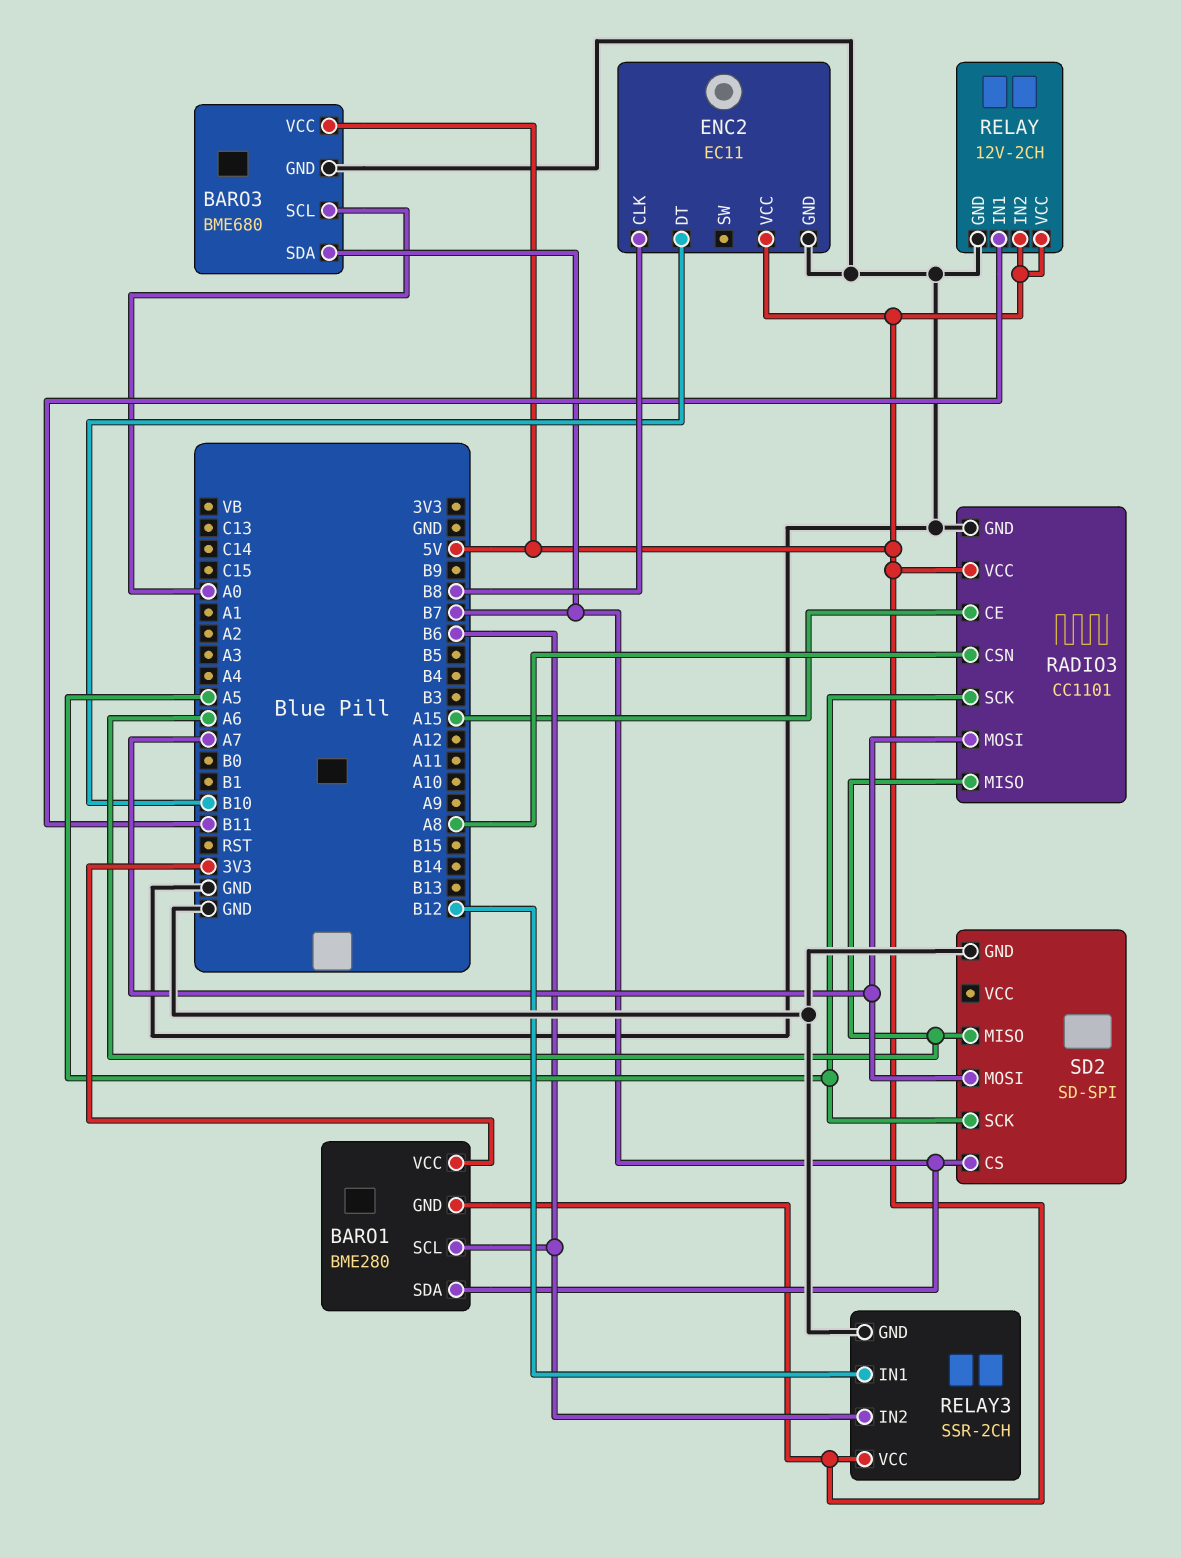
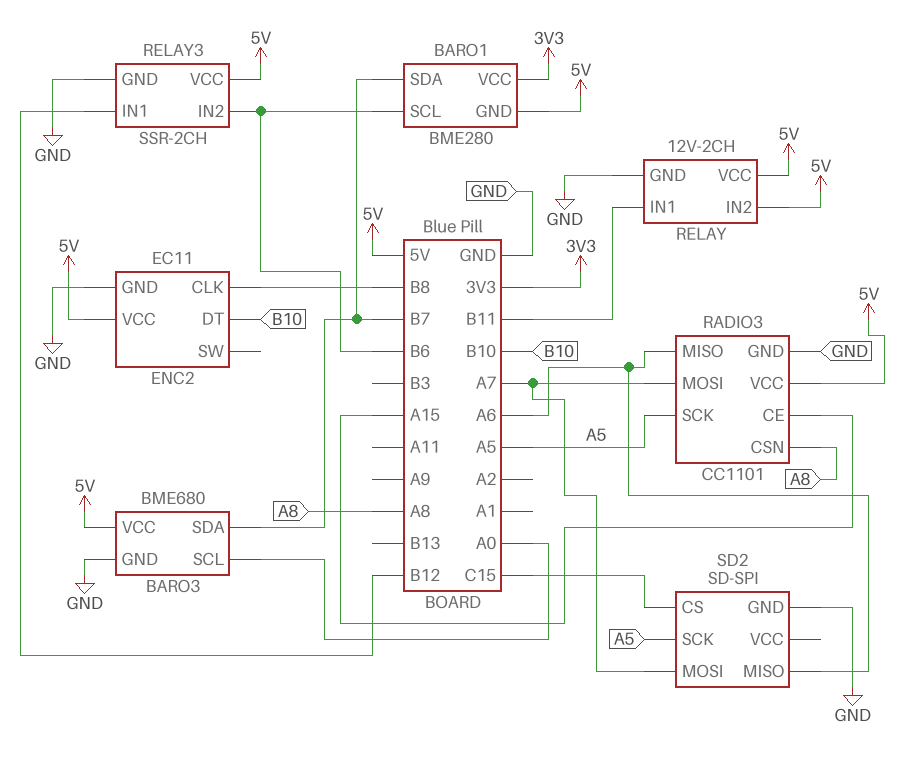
SD2 pin CS: B7 -> C15

